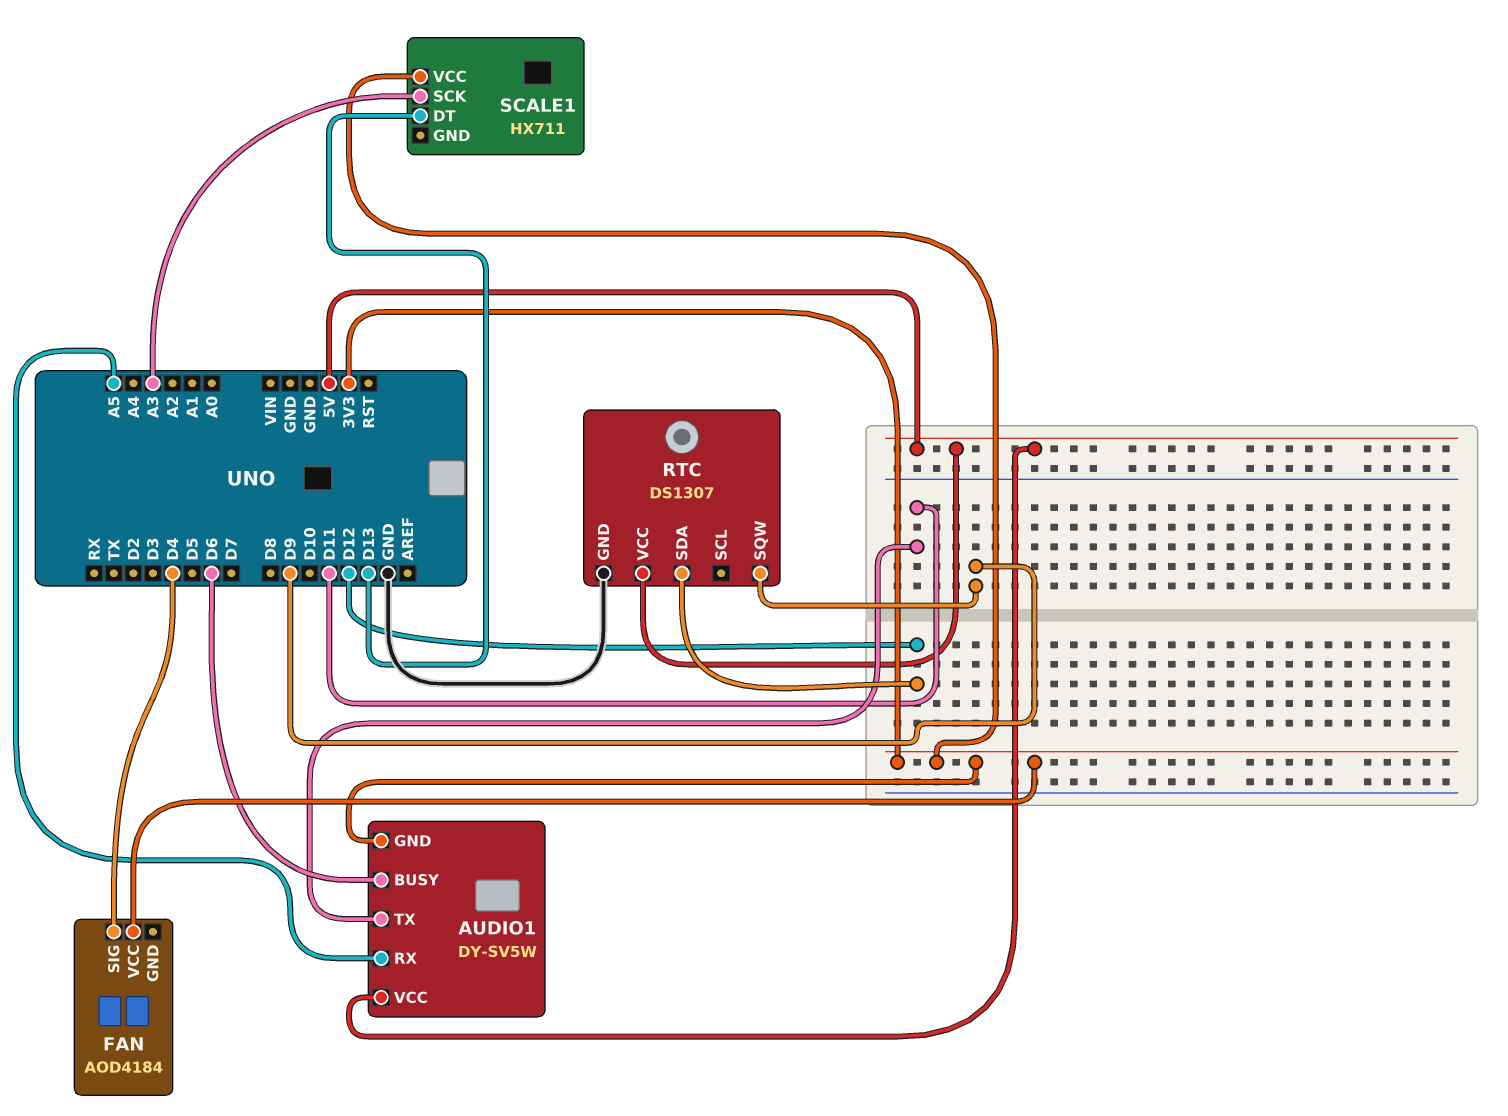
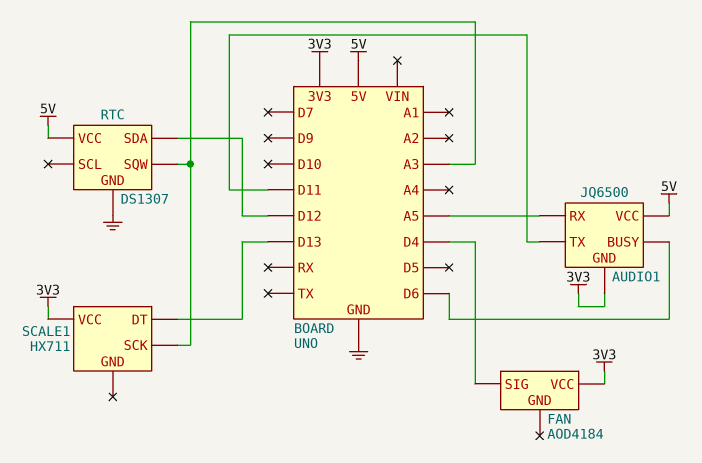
AUDIO1: DY-SV5W -> JQ6500
RTC pin SQW: D9 -> A3

